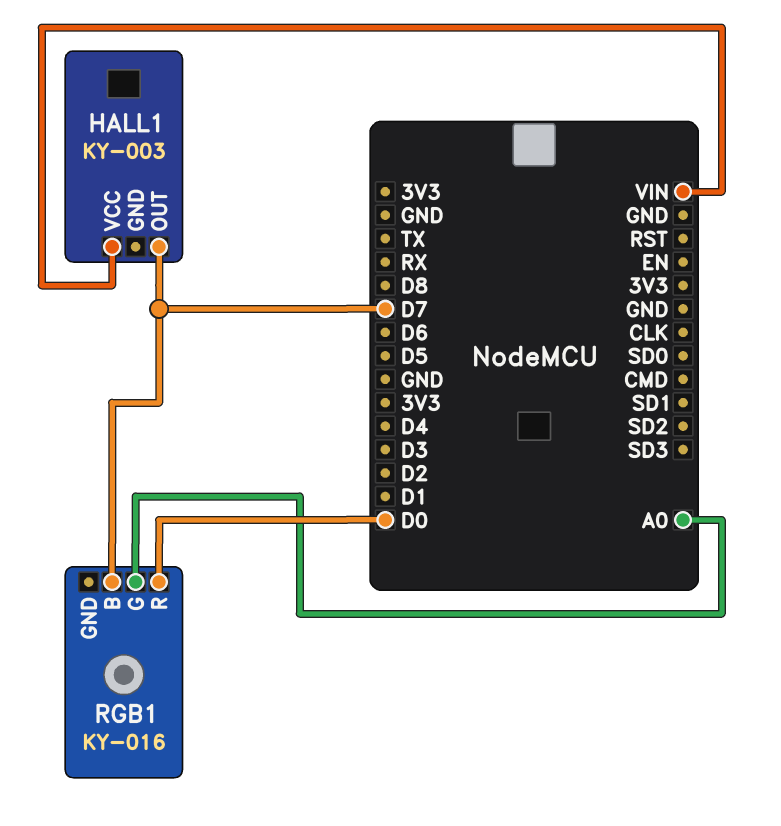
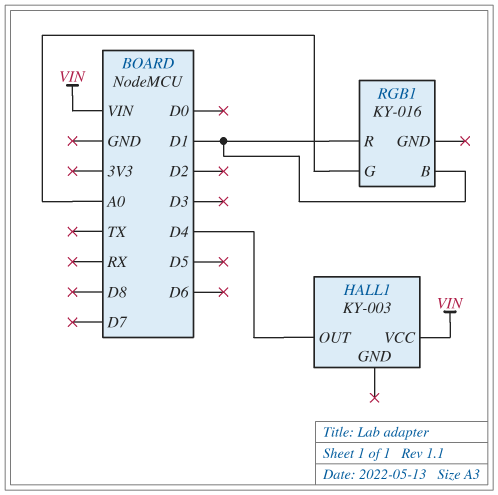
HALL1 pin OUT: D7 -> D4
RGB1 pin B: D7 -> D1
RGB1 pin R: D0 -> D1

